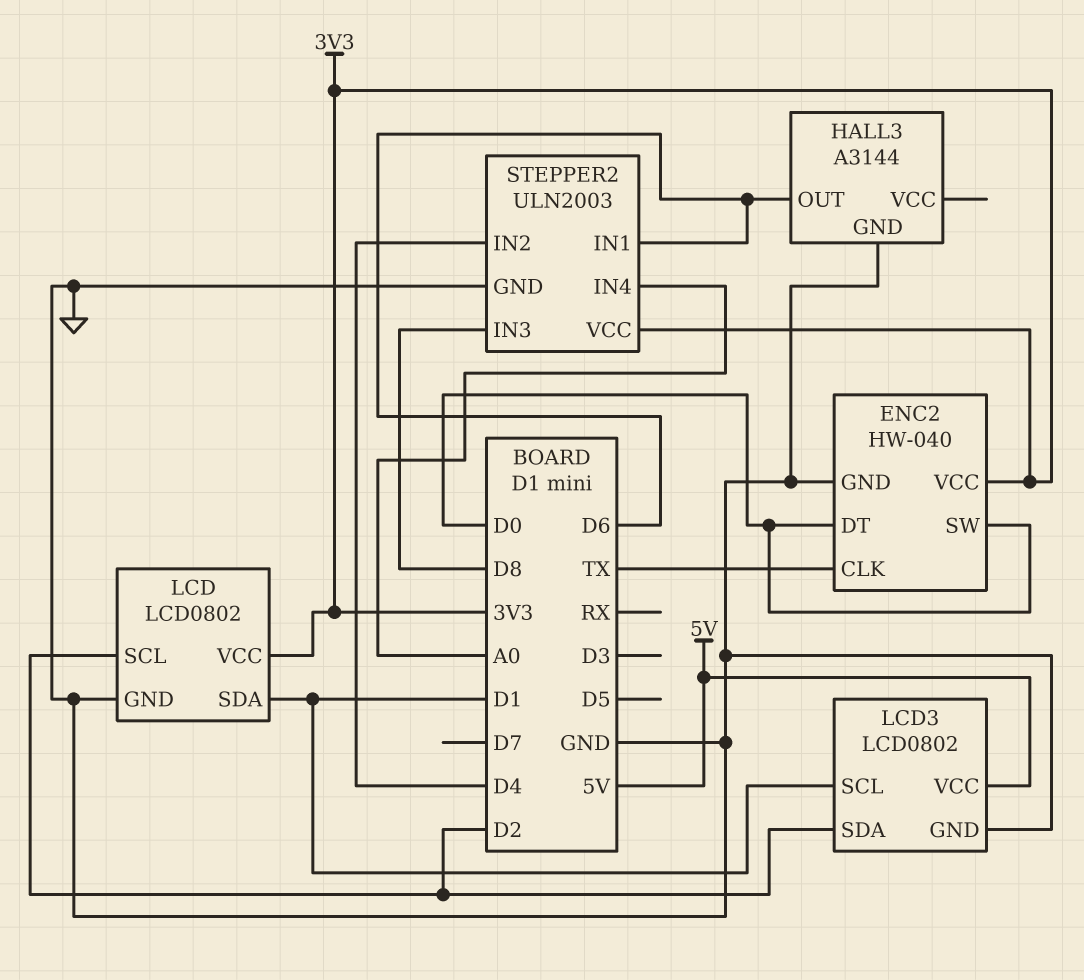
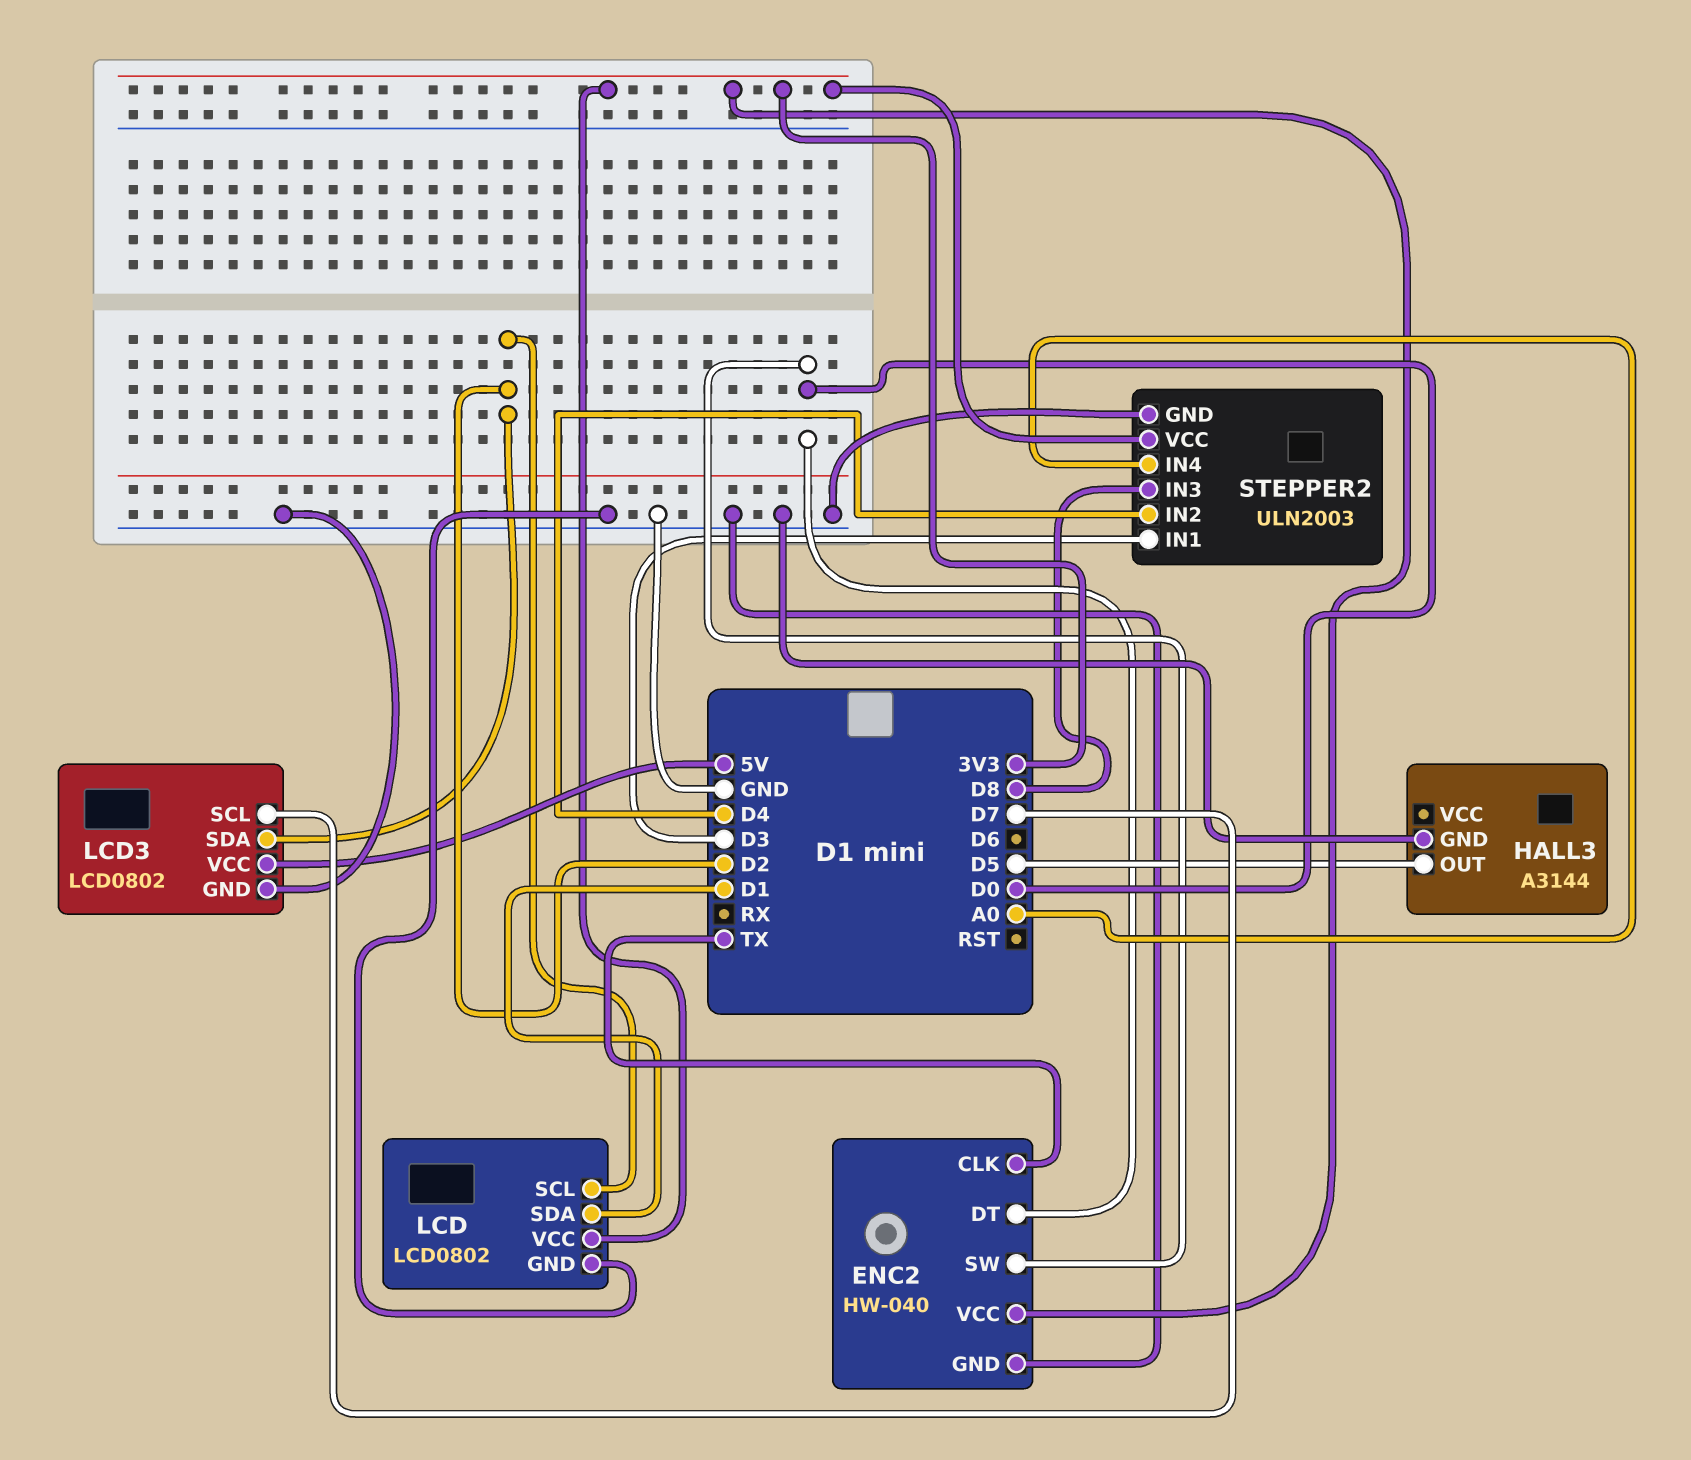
HALL3 pin OUT: D6 -> D5
LCD3 pin SCL: D1 -> D7
STEPPER2 pin IN1: D6 -> D3

